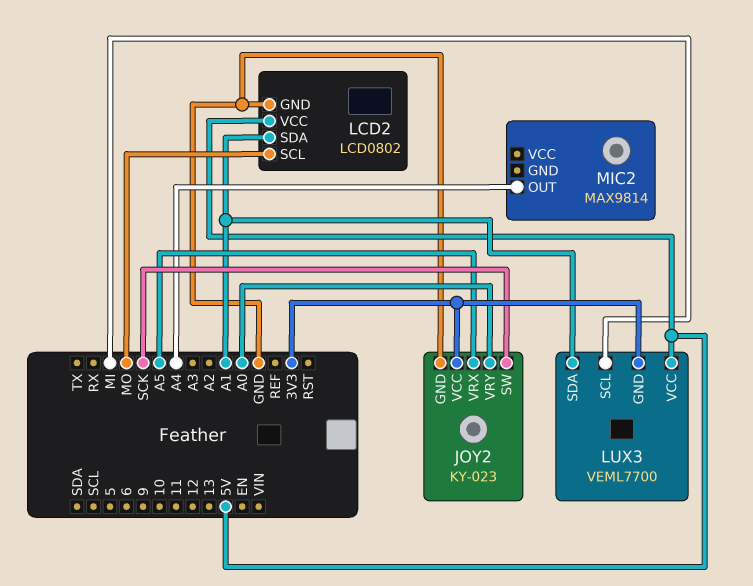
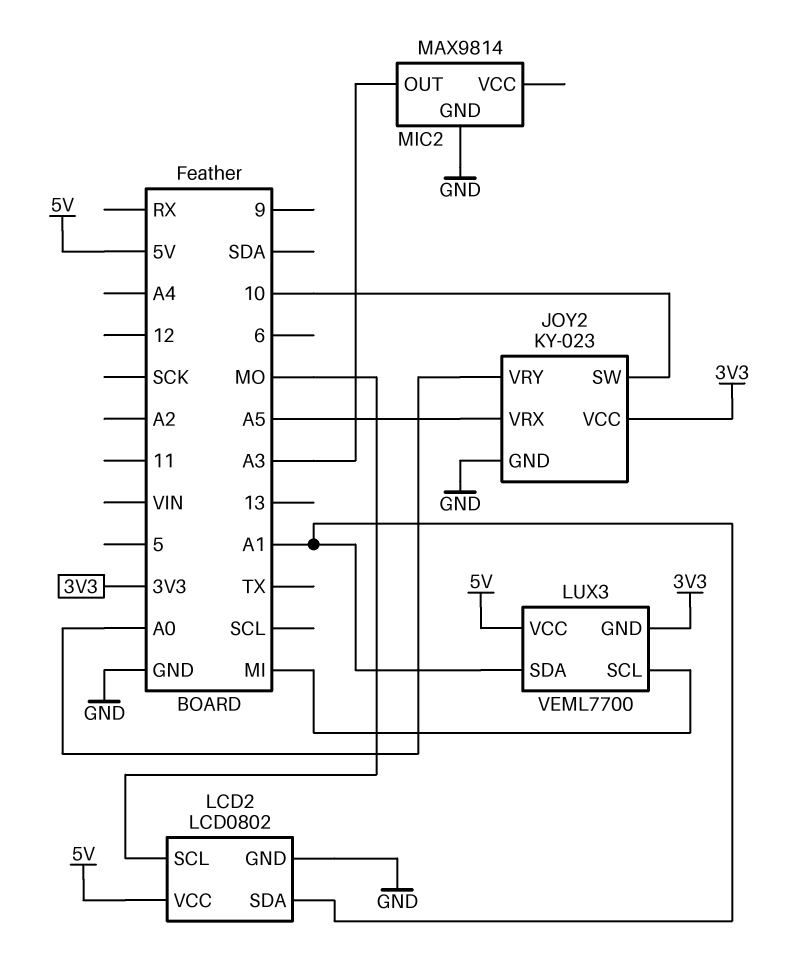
JOY2 pin SW: SCK -> 10
MIC2 pin GND: none -> GND
MIC2 pin OUT: A4 -> A3

